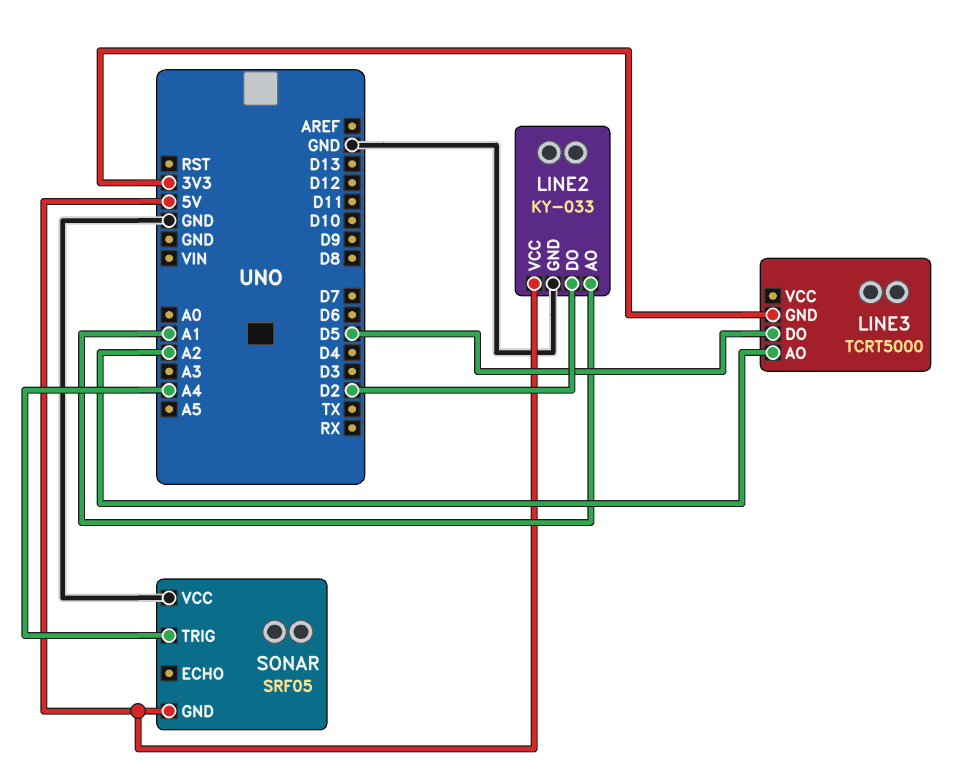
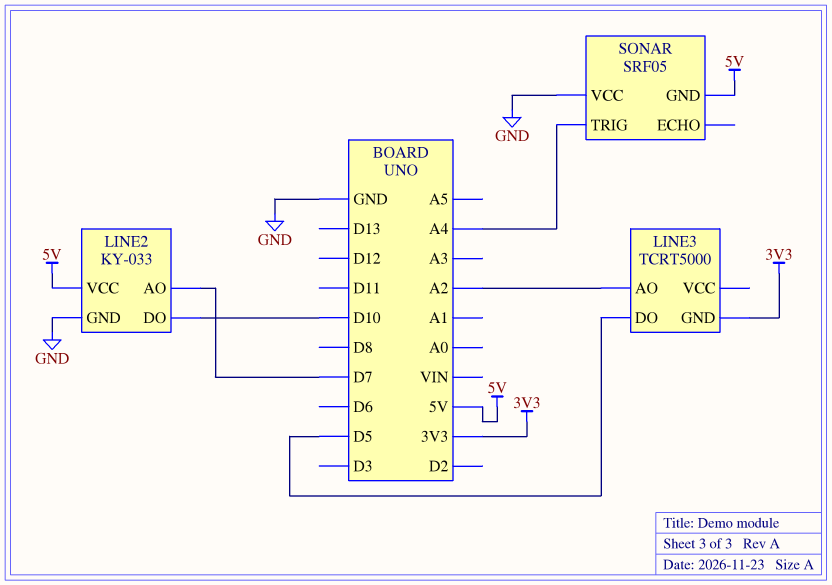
LINE2 pin AO: A1 -> D7
LINE2 pin DO: D2 -> D10

